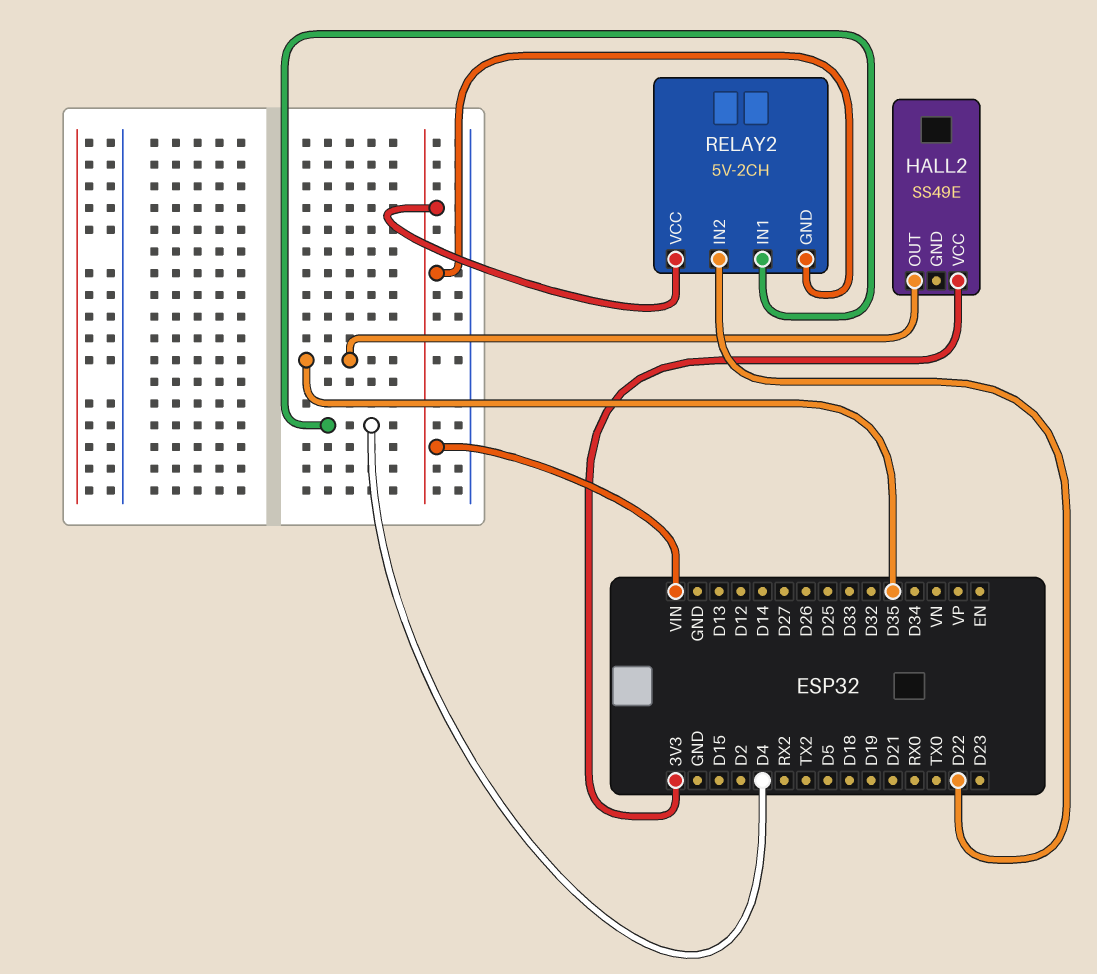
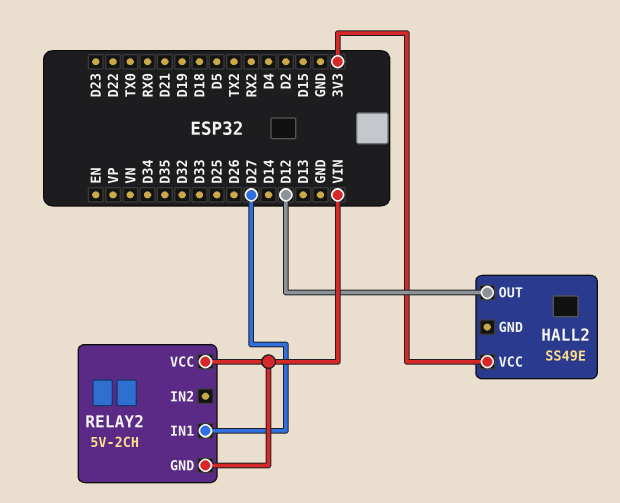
HALL2 pin OUT: D35 -> D12
RELAY2 pin IN1: D4 -> D27
RELAY2 pin IN2: D22 -> none

